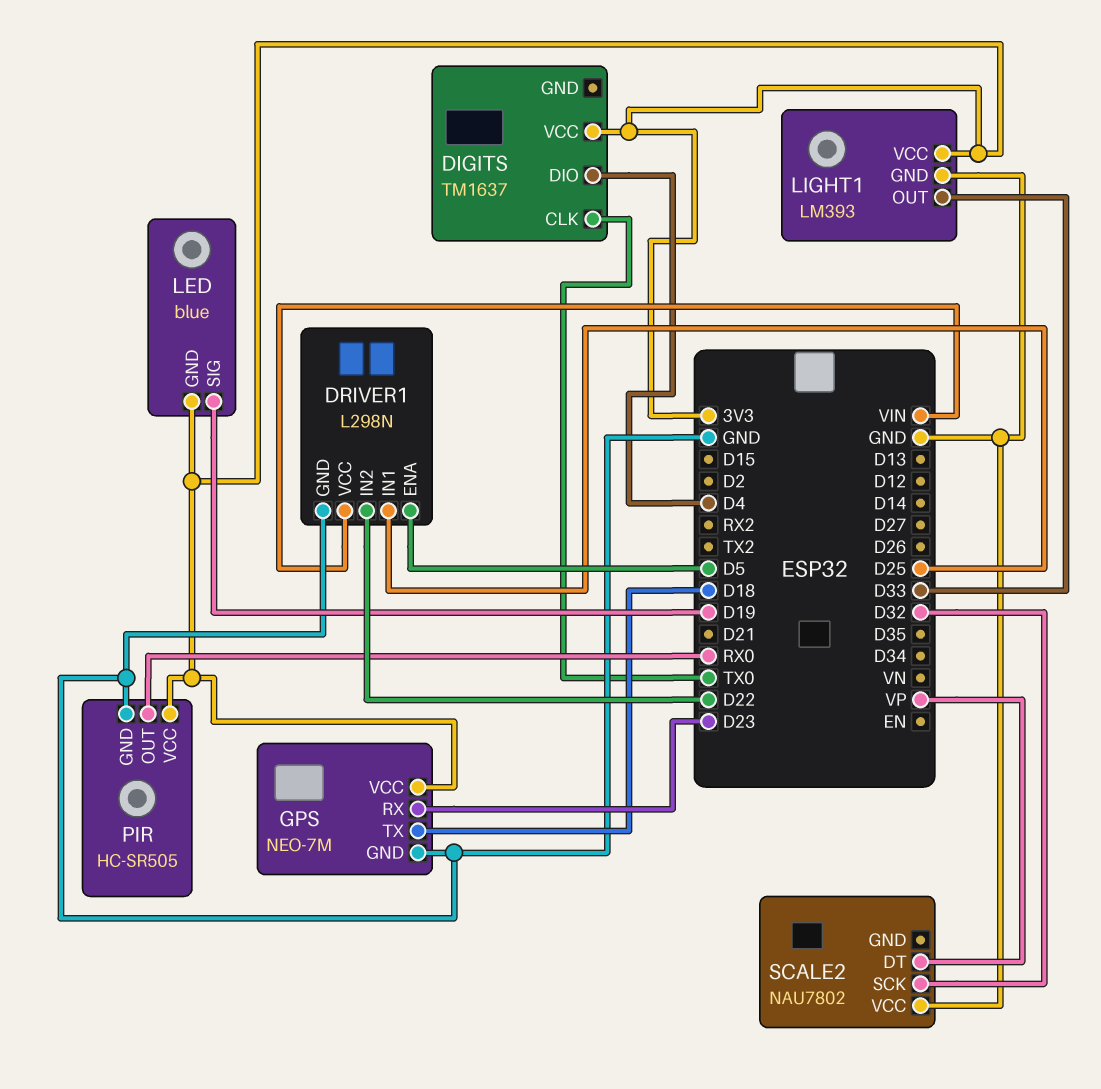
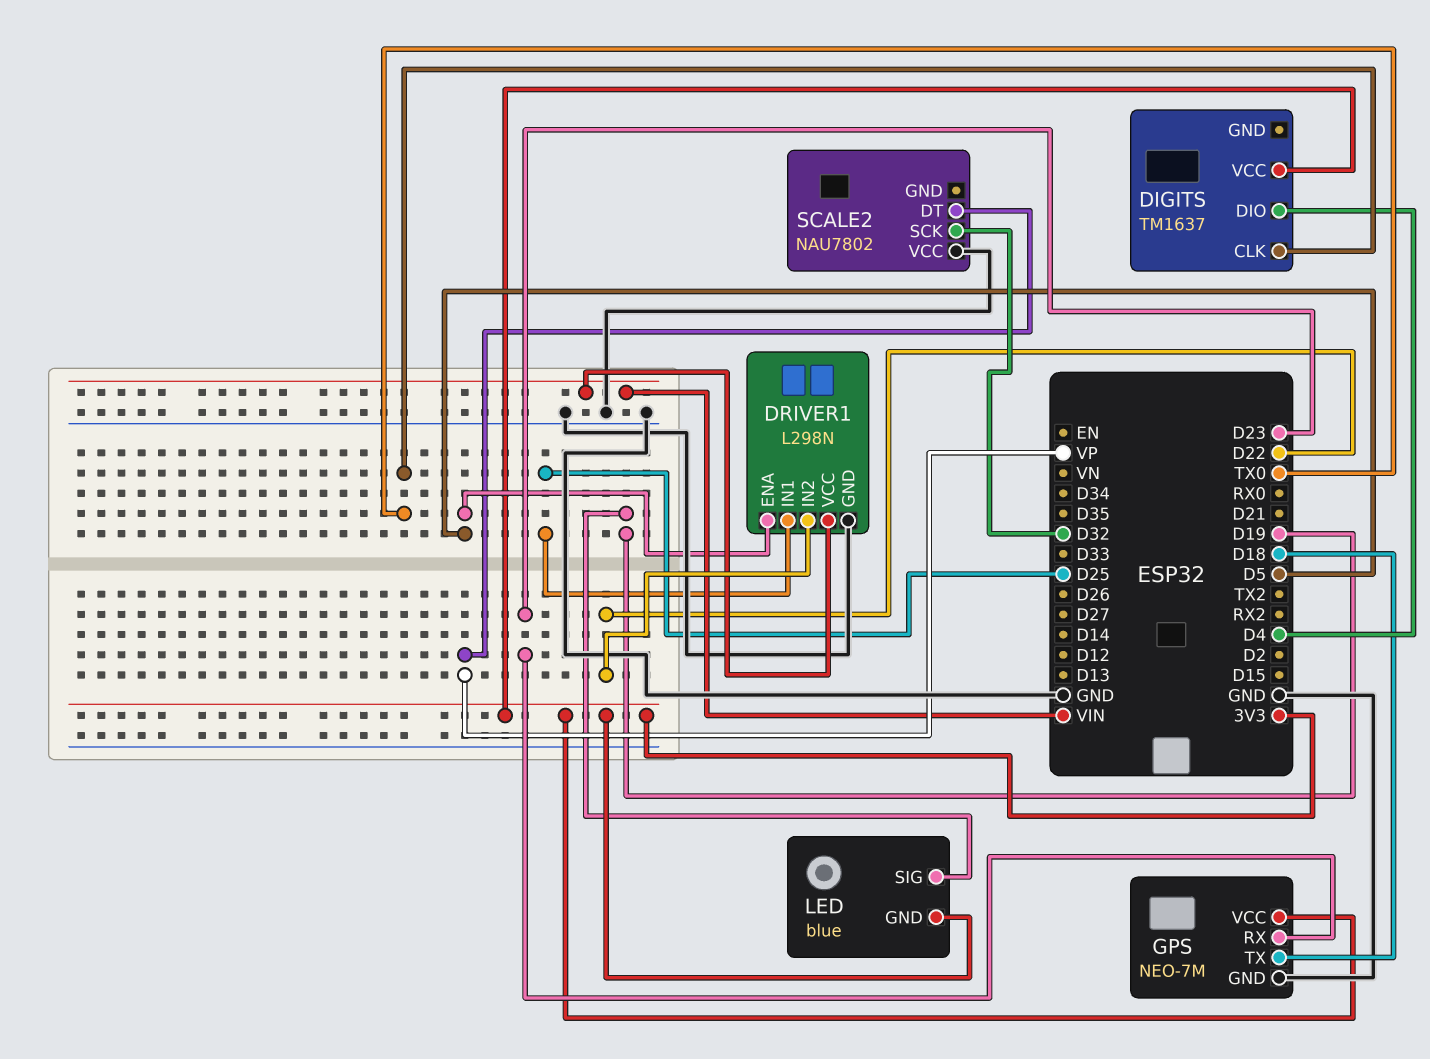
LIGHT1: LM393 -> none
LIGHT1 pin GND: GND -> none
LIGHT1 pin OUT: D33 -> none
LIGHT1 pin VCC: 3V3 -> none
PIR: HC-SR505 -> none
PIR pin GND: GND -> none
PIR pin OUT: RX0 -> none
PIR pin VCC: 3V3 -> none

